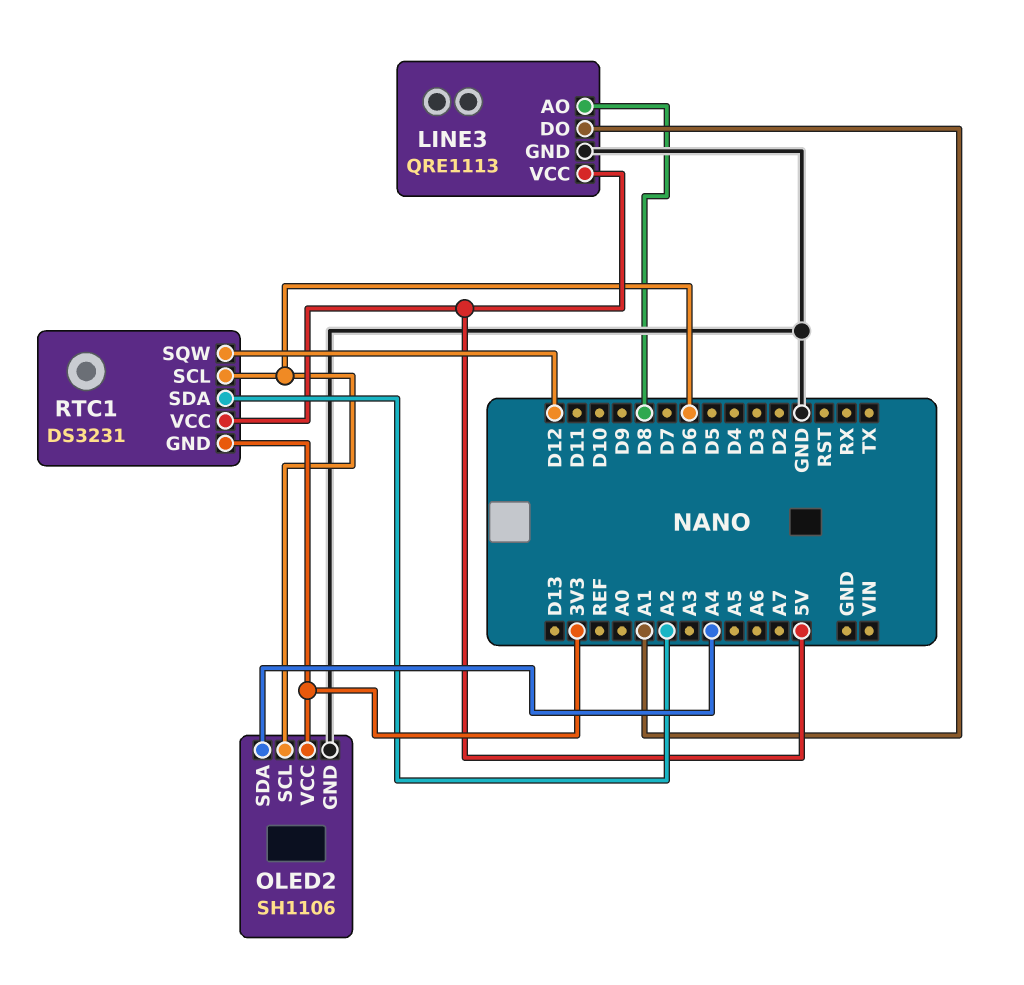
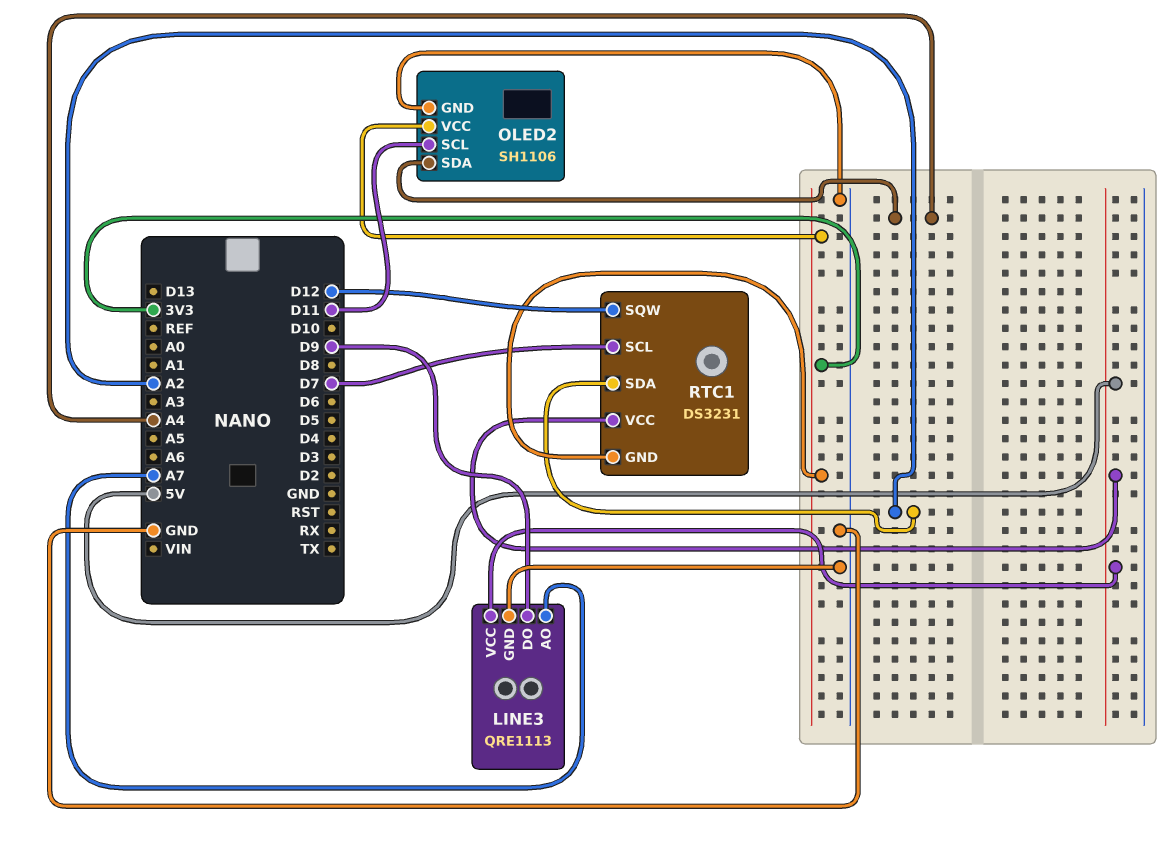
LINE3 pin AO: D8 -> A7
LINE3 pin DO: A1 -> D9
OLED2 pin SCL: D6 -> D11
RTC1 pin SCL: D6 -> D7

